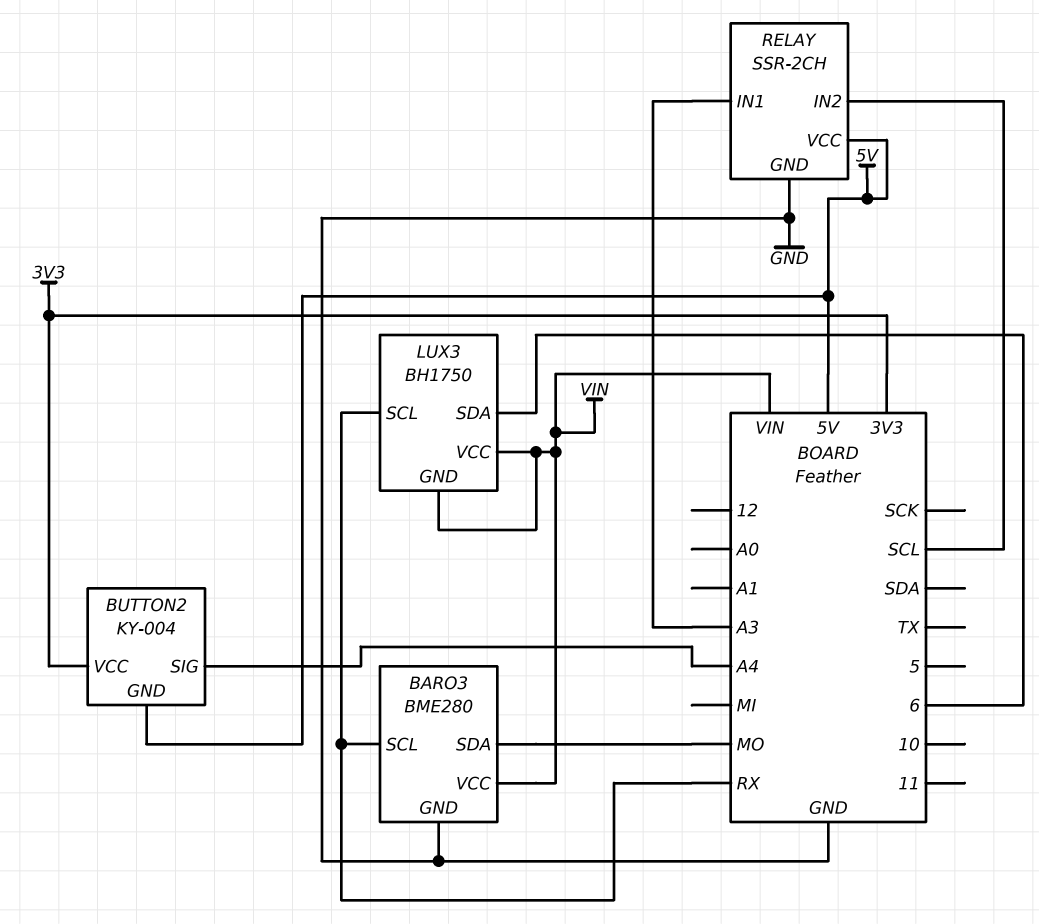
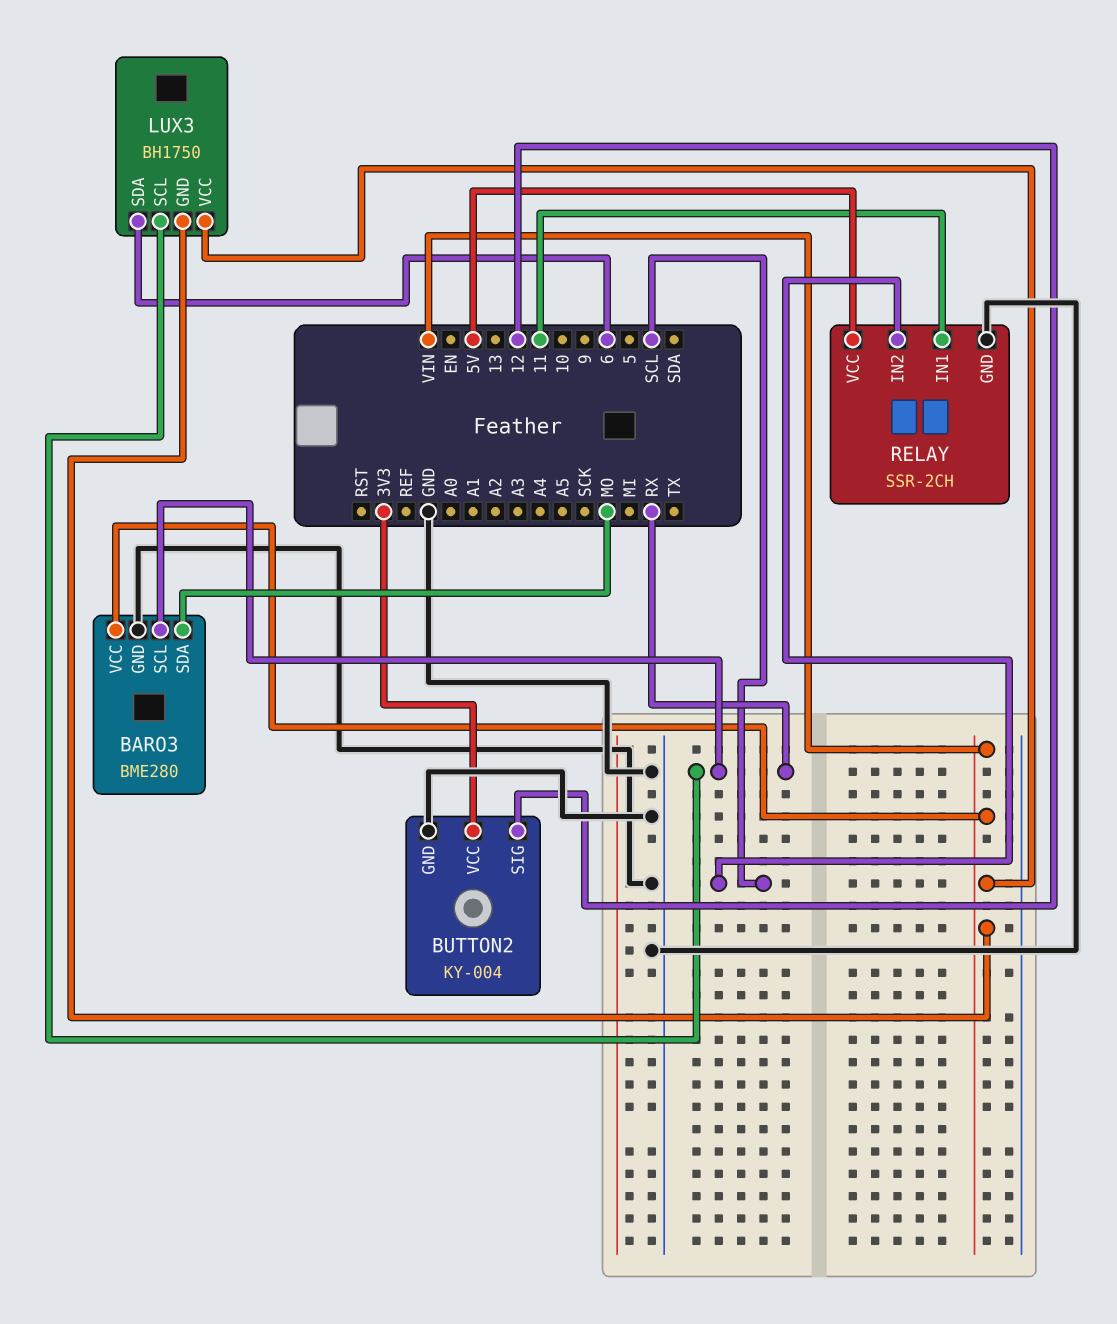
BUTTON2 pin GND: 5V -> GND
BUTTON2 pin SIG: A4 -> 12
RELAY pin IN1: A3 -> 11

